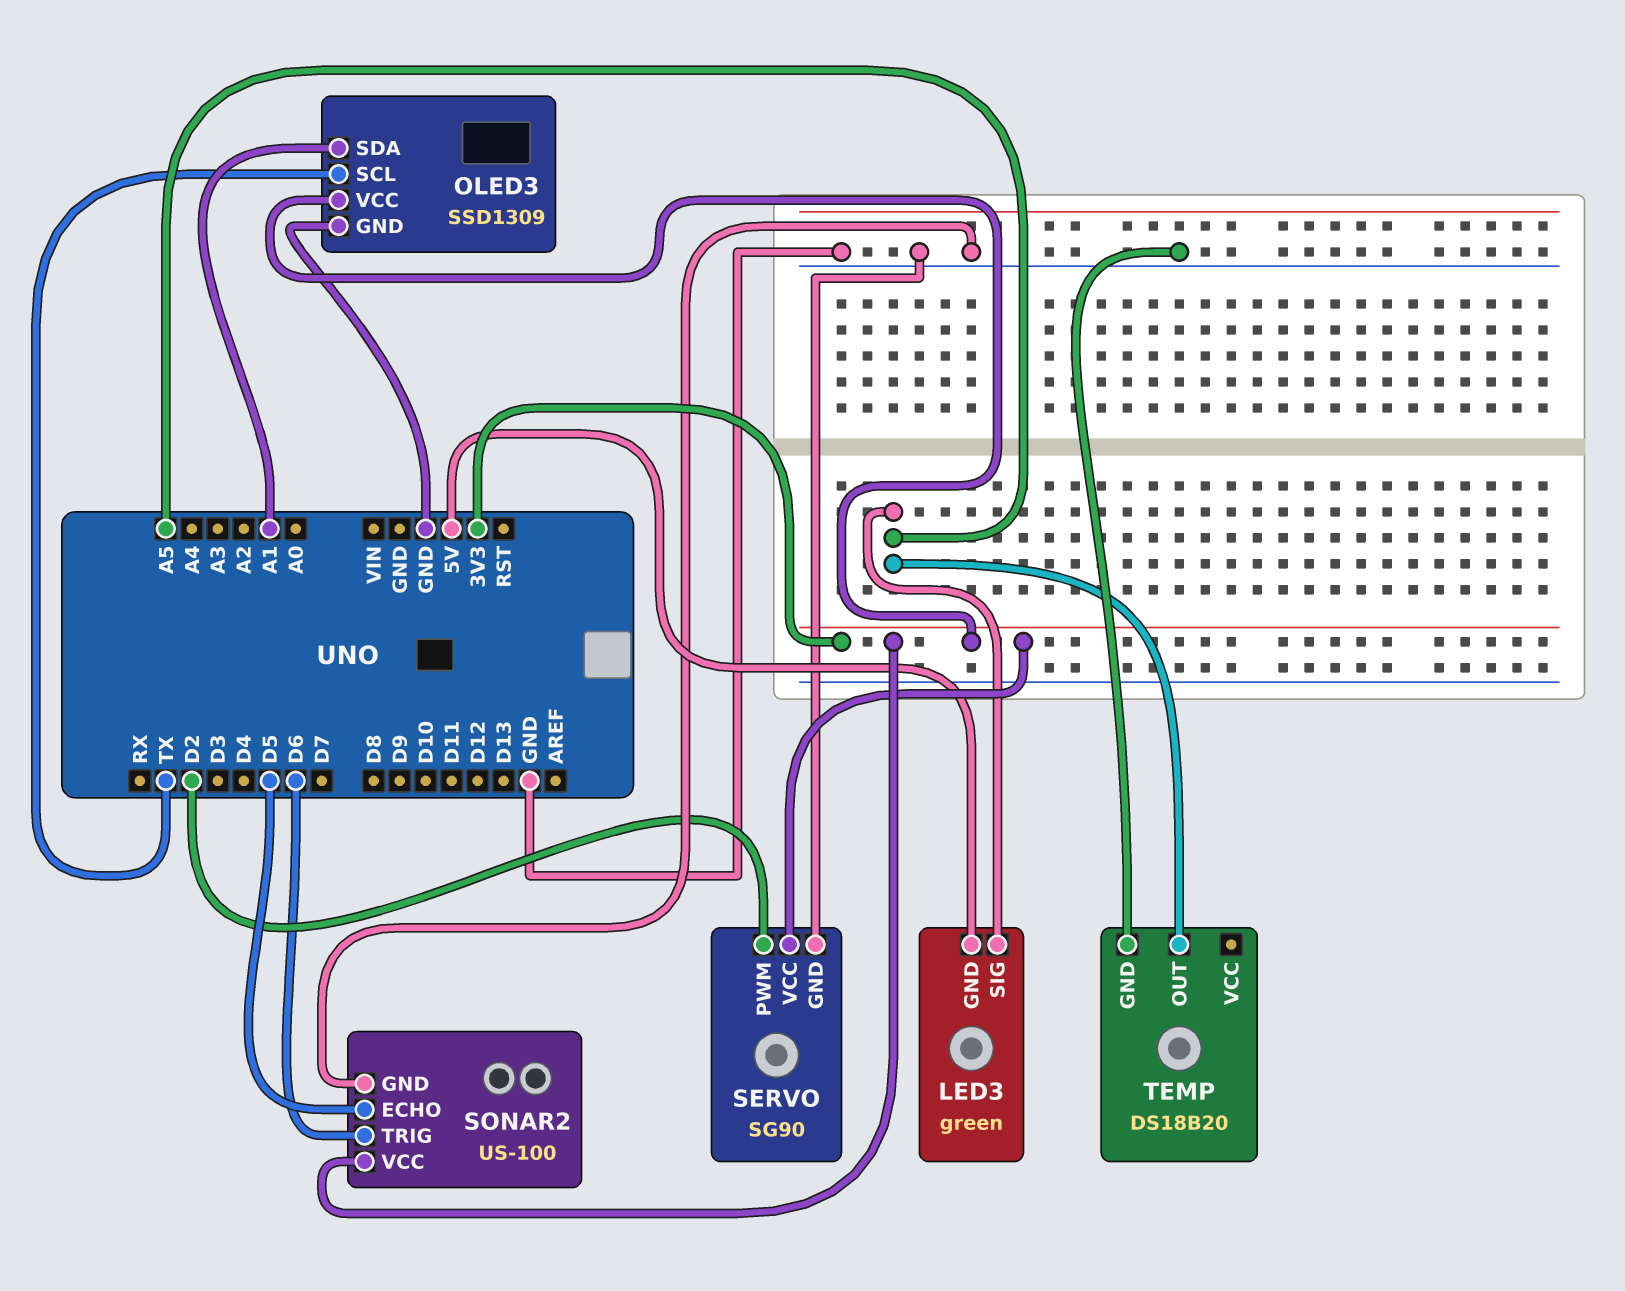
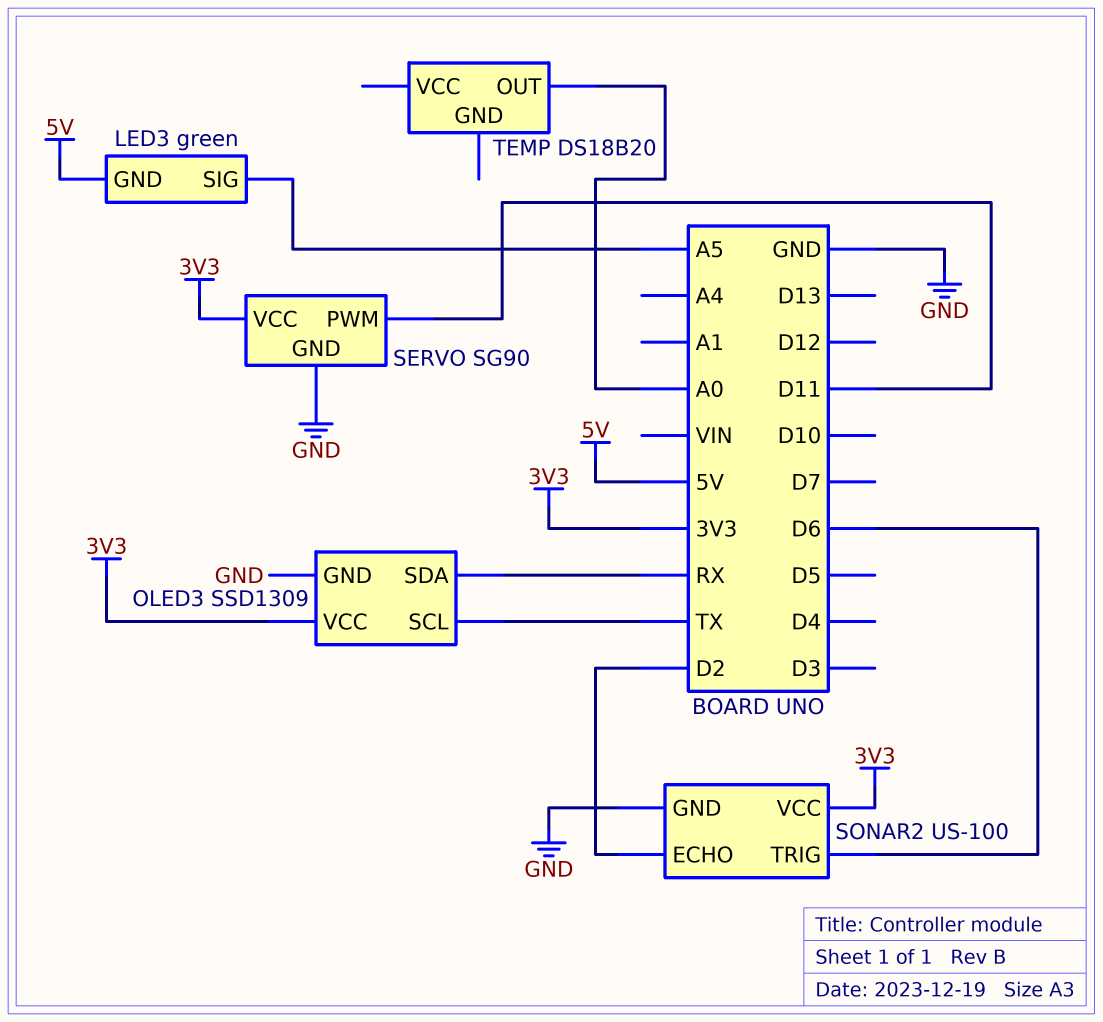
OLED3 pin SDA: A1 -> RX
SERVO pin PWM: D2 -> D11
SONAR2 pin ECHO: D5 -> D2
TEMP pin GND: GND -> none
TEMP pin OUT: A5 -> A0

